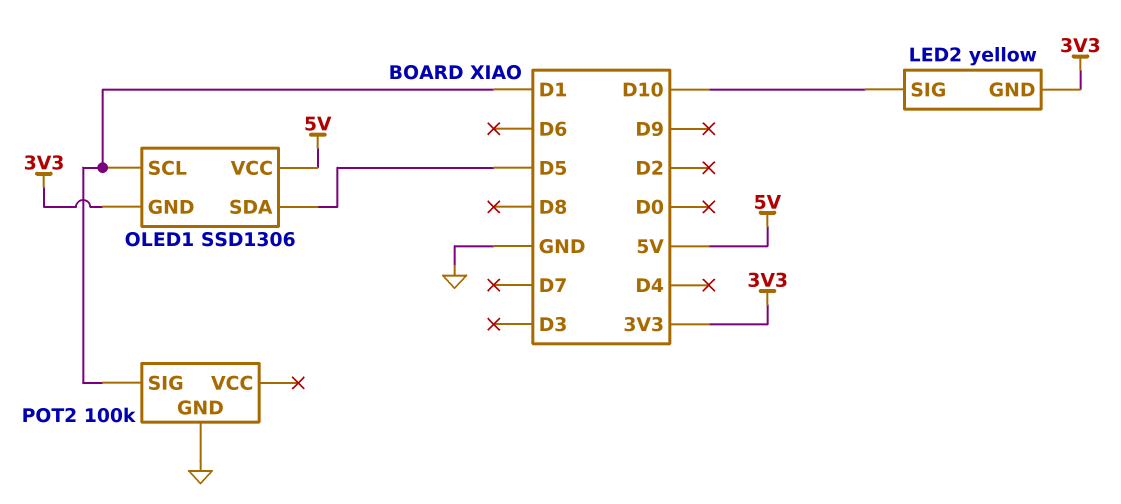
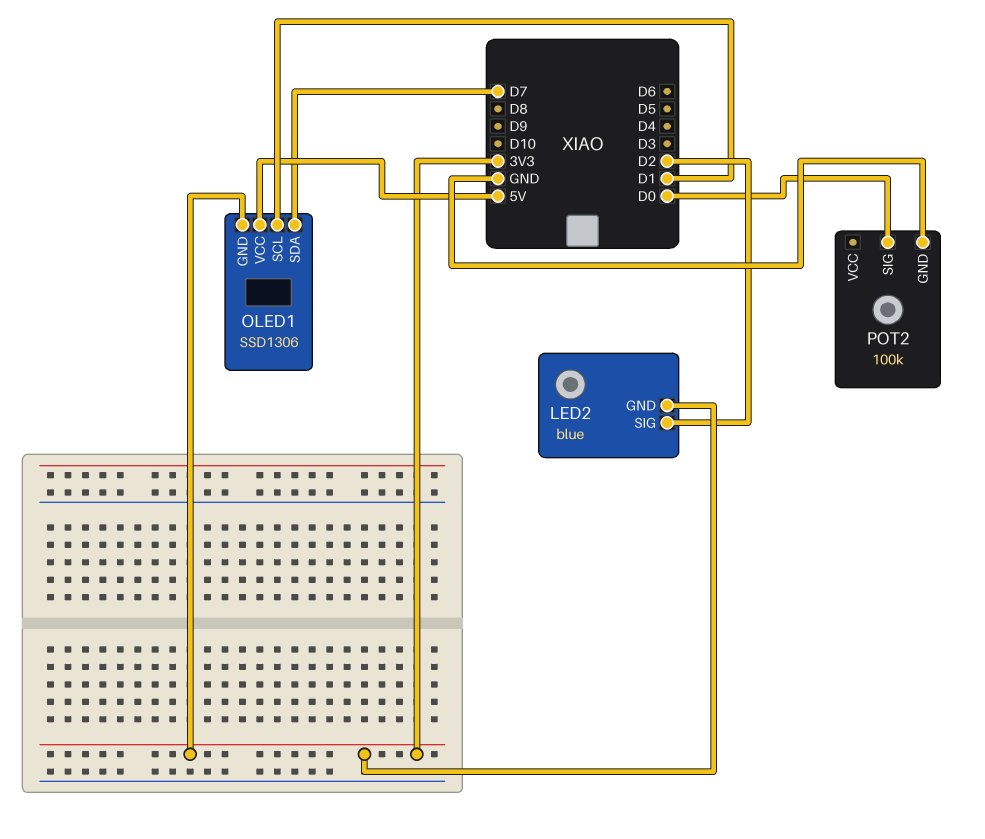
LED2: yellow -> blue
LED2 pin SIG: D10 -> D2
OLED1 pin SDA: D5 -> D7
POT2 pin SIG: D1 -> D0

